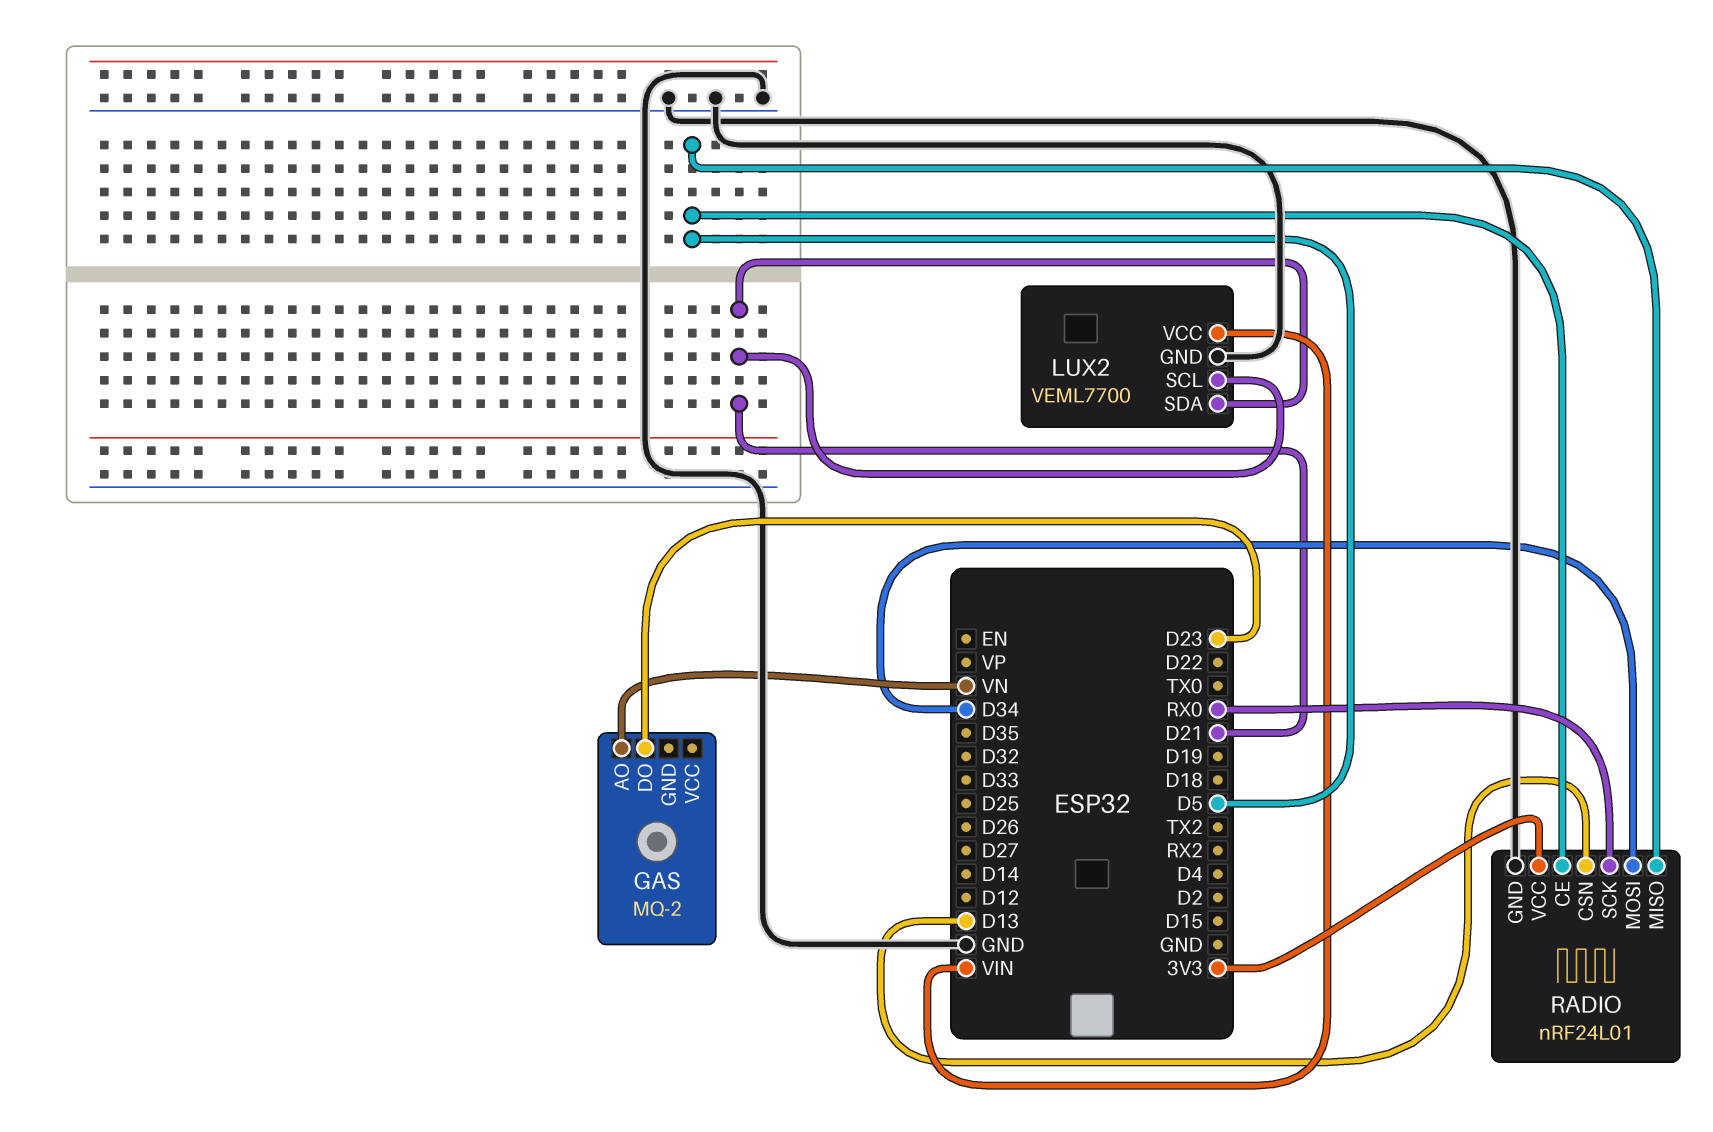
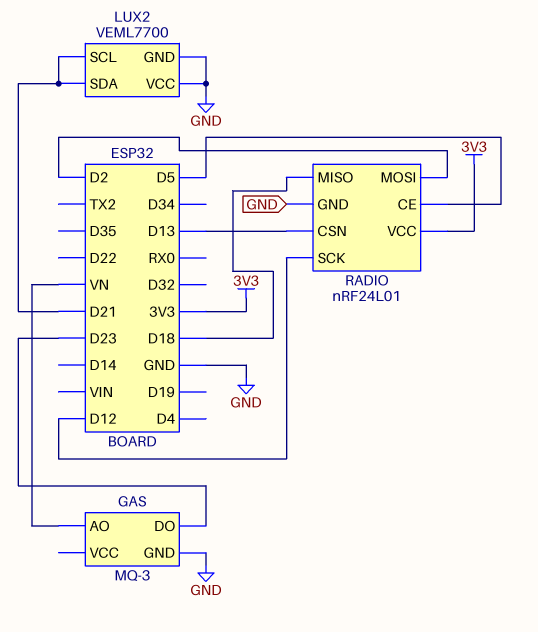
GAS: MQ-2 -> MQ-3
GAS pin GND: none -> GND
LUX2 pin VCC: VIN -> GND
RADIO pin MISO: D5 -> D18
RADIO pin MOSI: D34 -> D2
RADIO pin SCK: RX0 -> D12

